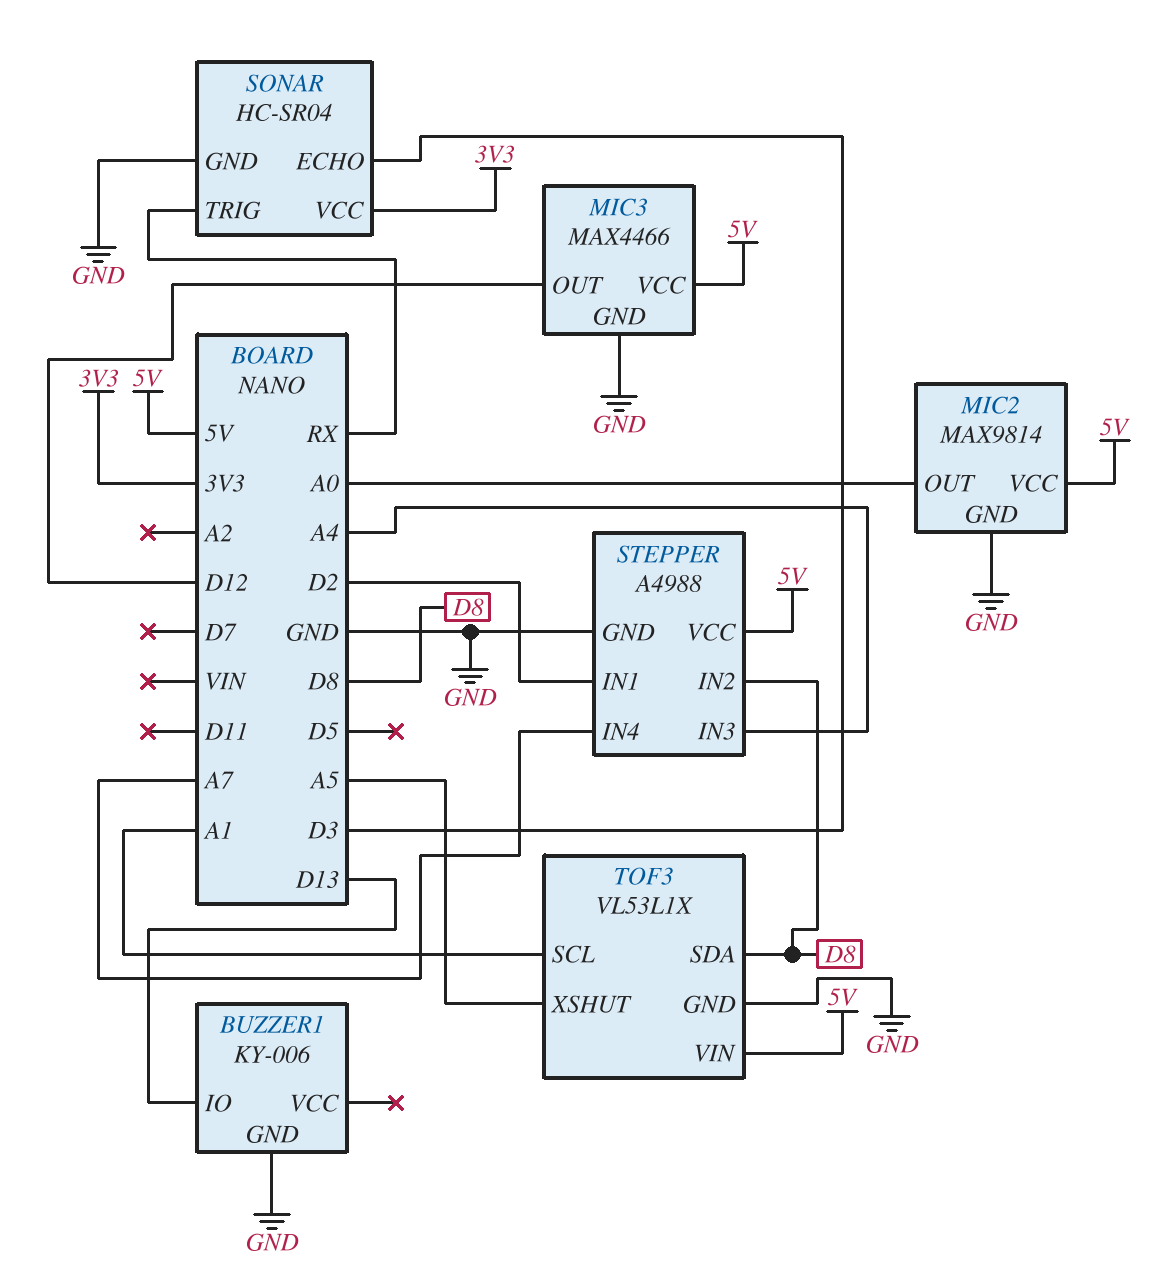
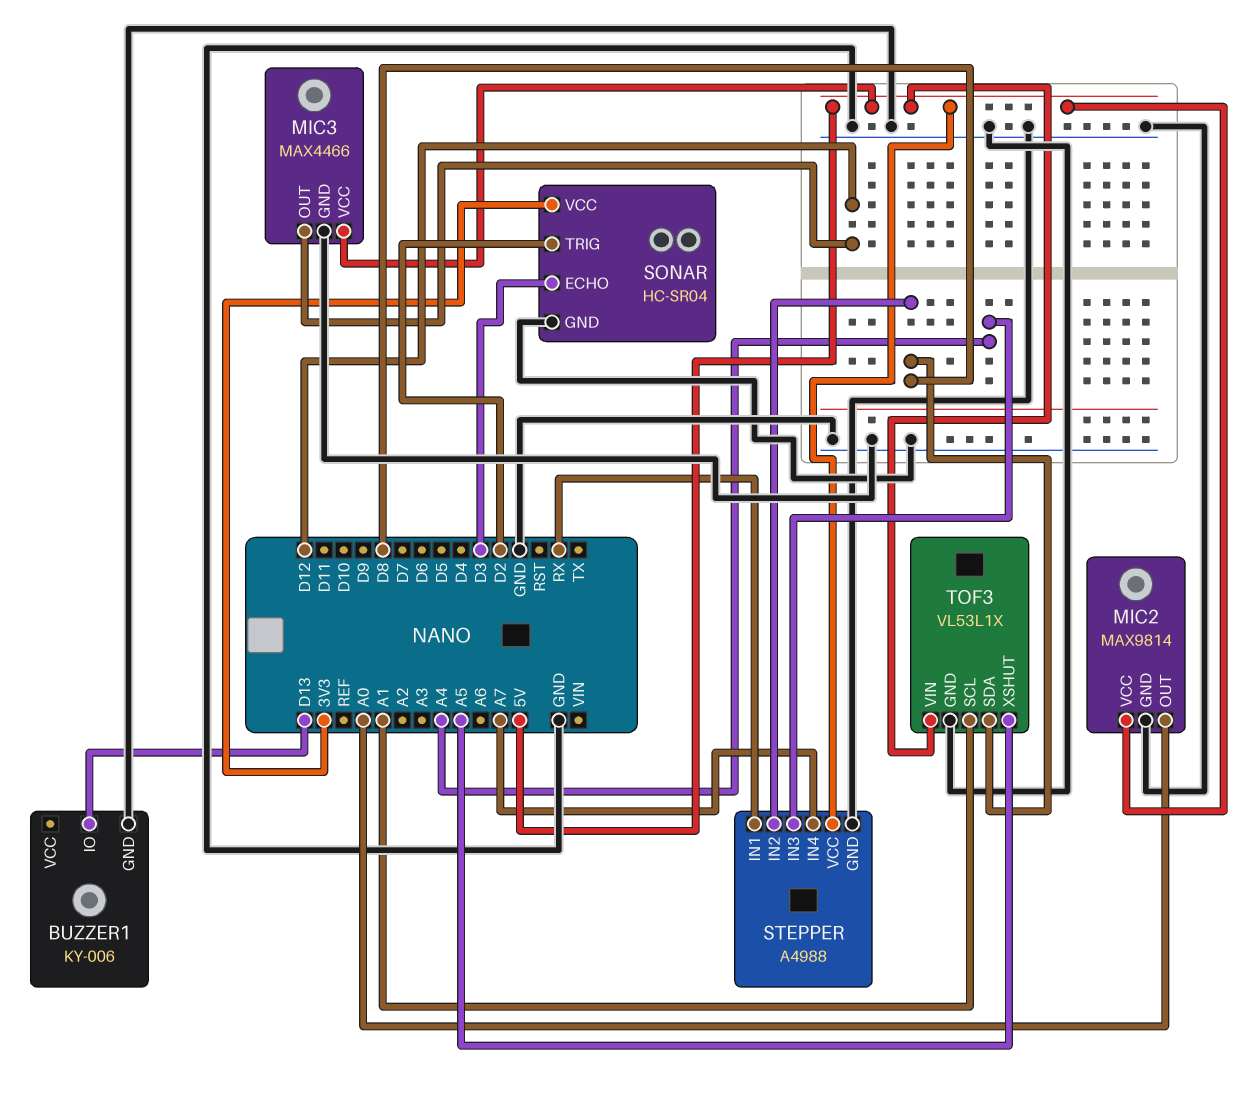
SONAR pin TRIG: RX -> D2
STEPPER pin IN1: D2 -> RX

